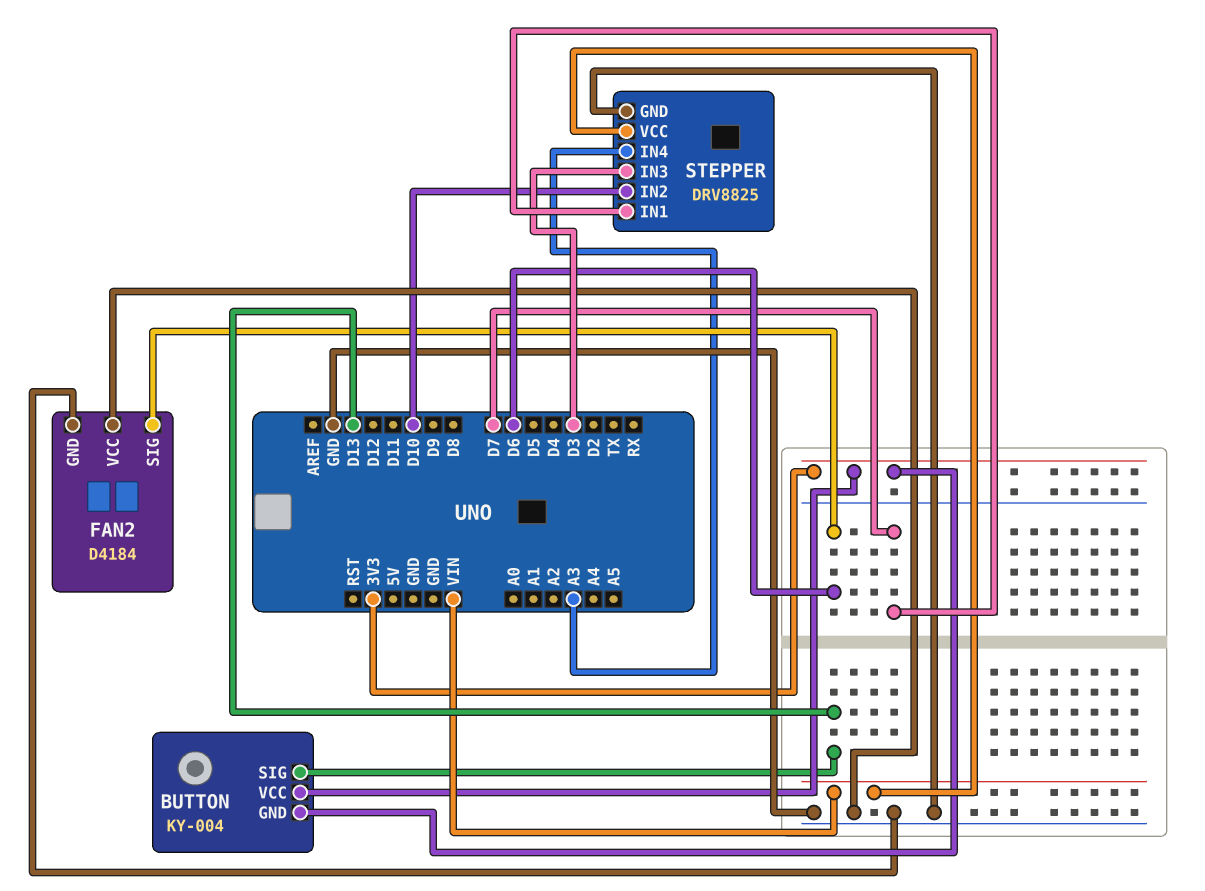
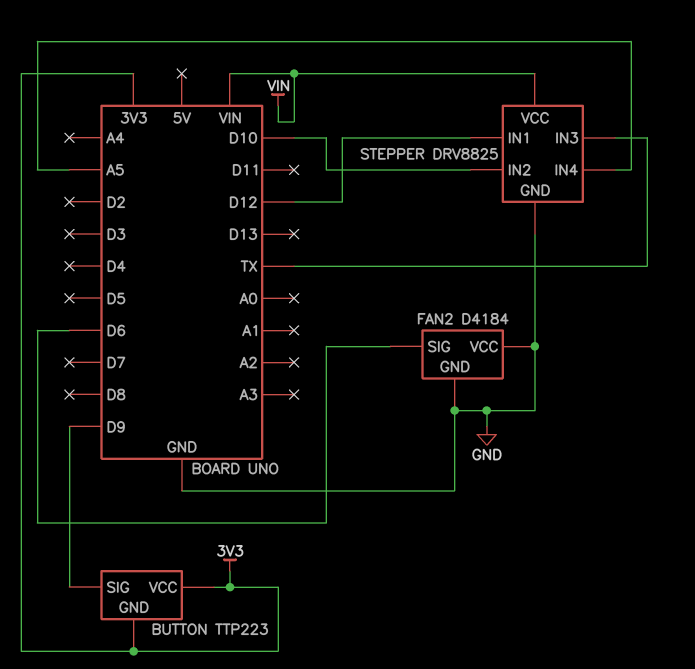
BUTTON: KY-004 -> TTP223
BUTTON pin SIG: D13 -> D9
STEPPER pin IN1: D7 -> D12
STEPPER pin IN3: D3 -> TX
STEPPER pin IN4: A3 -> A5

